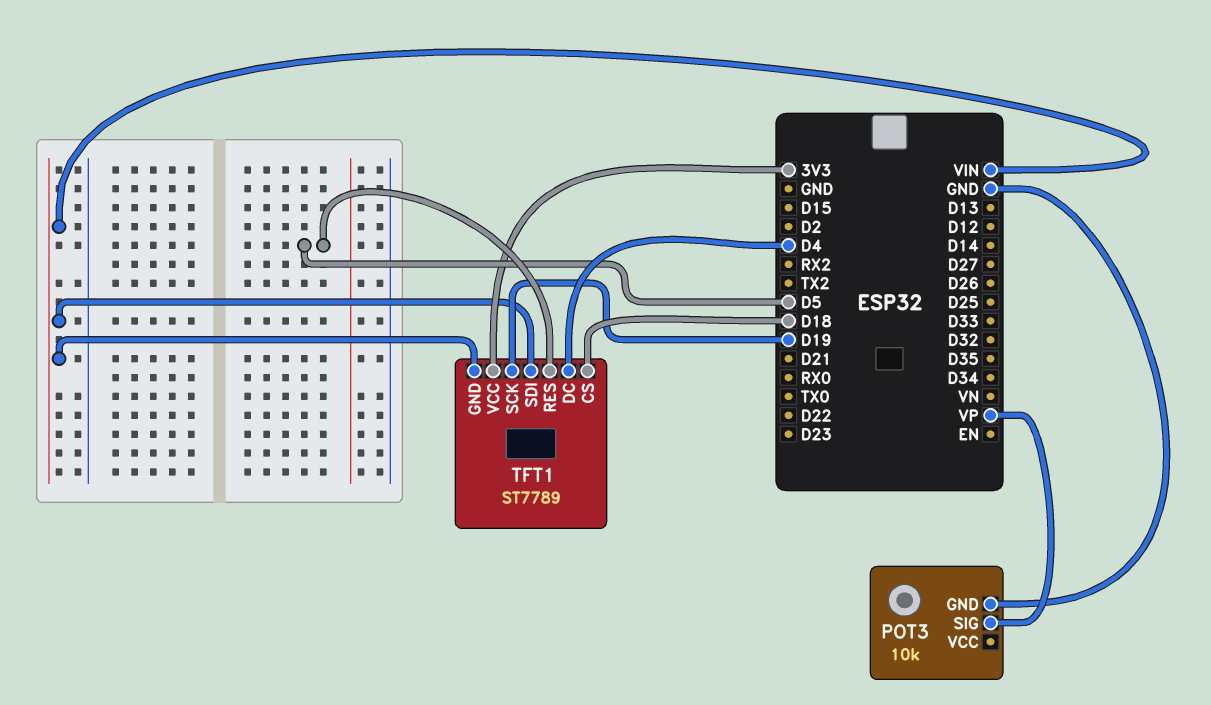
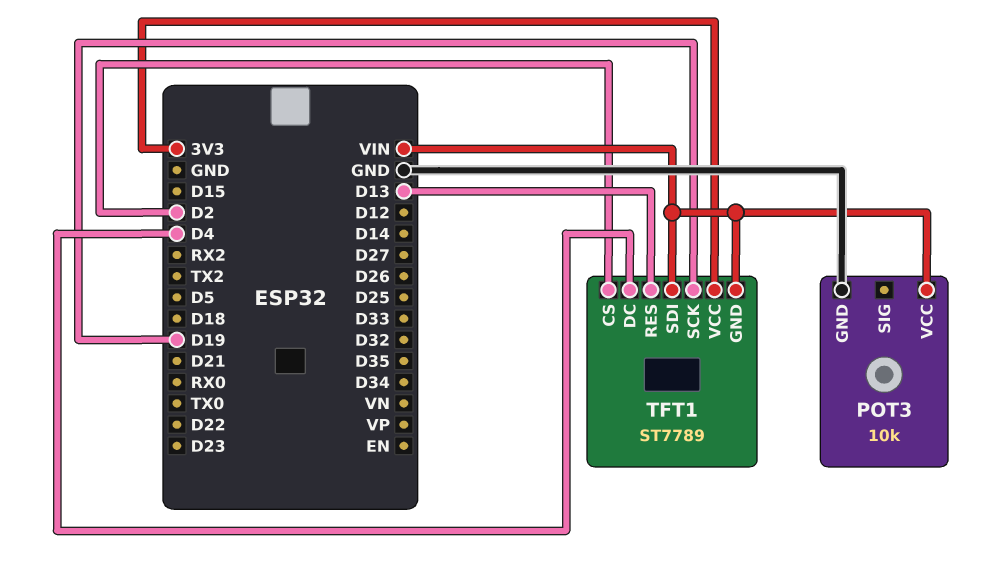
POT3 pin SIG: VP -> none
POT3 pin VCC: none -> VIN
TFT1 pin CS: D18 -> D2
TFT1 pin RES: D5 -> D13

